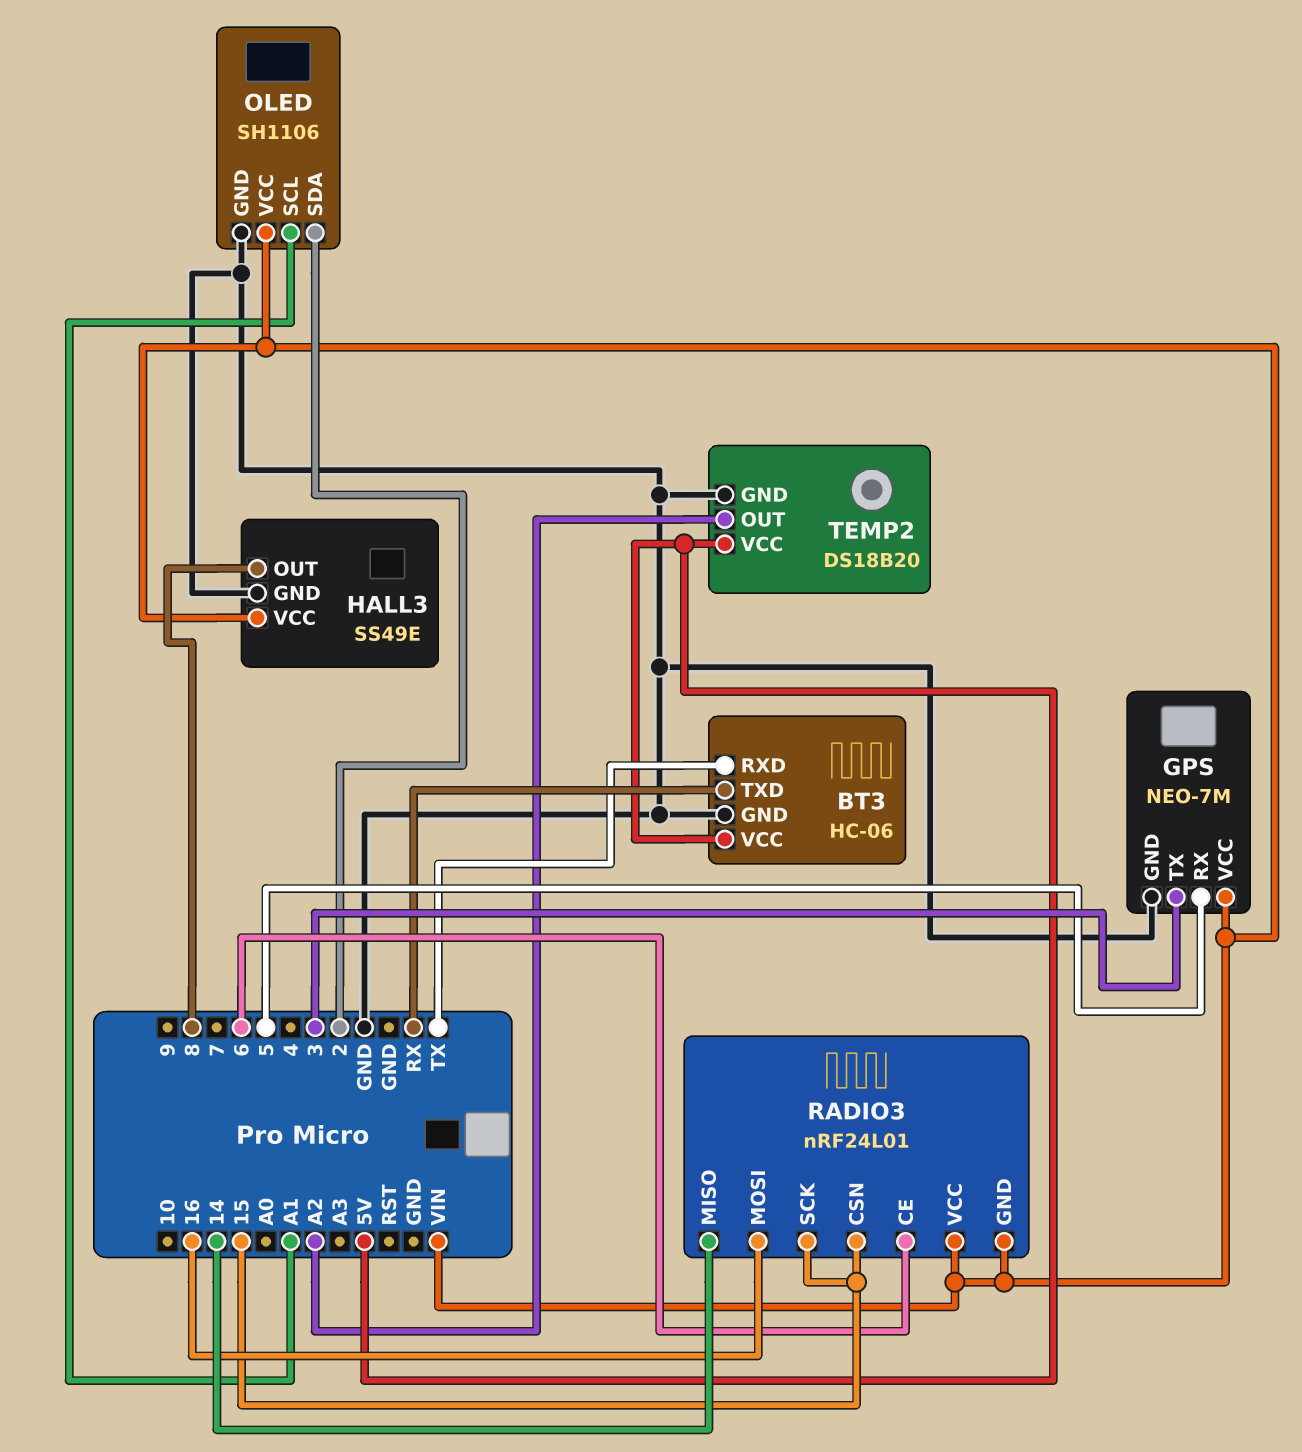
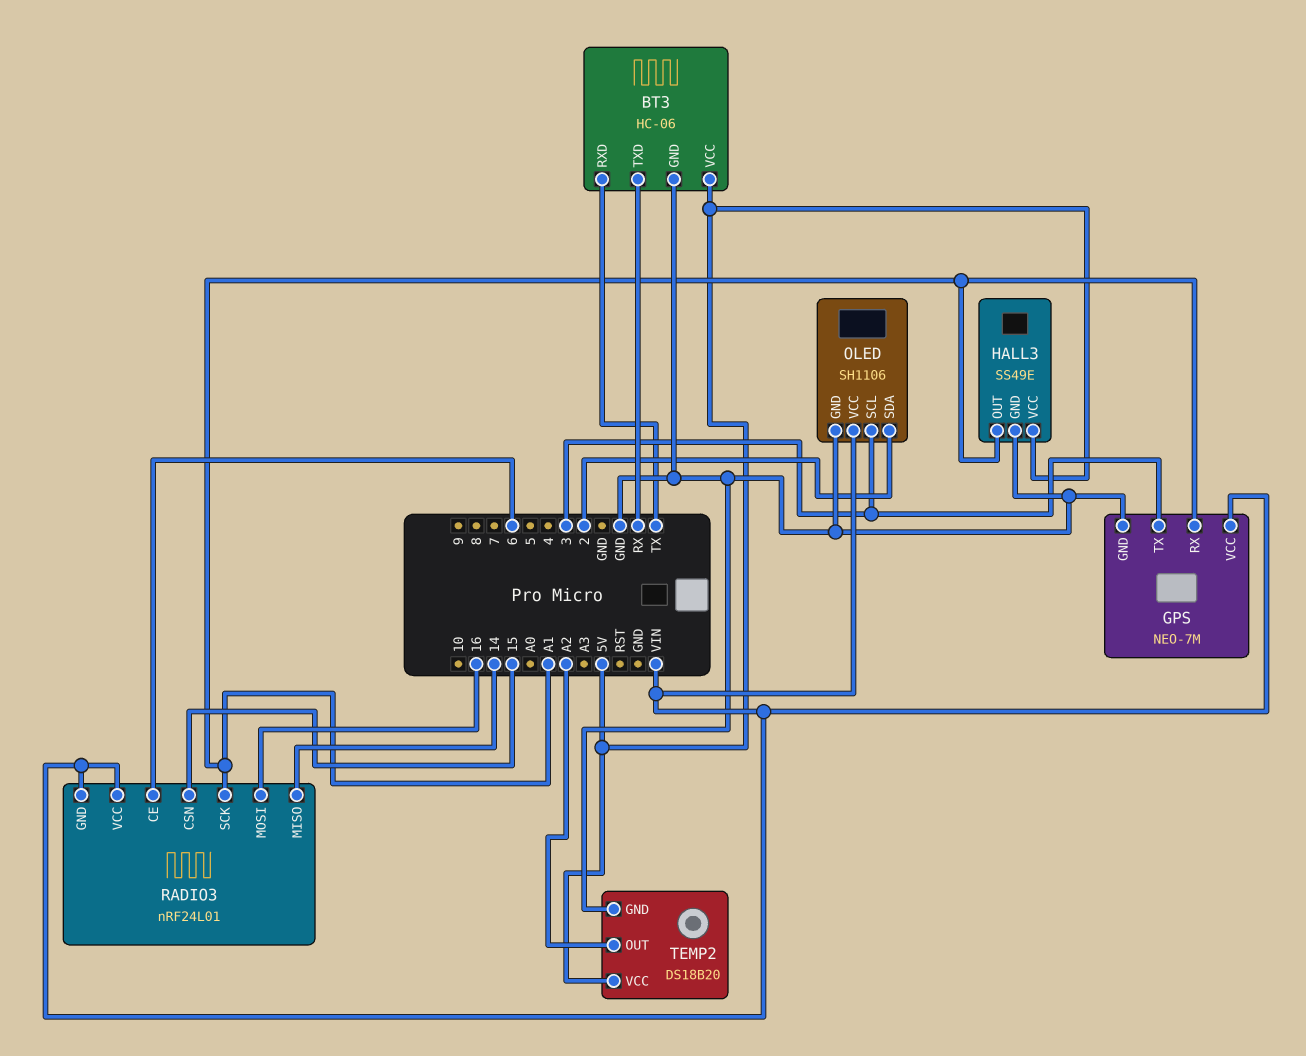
GPS pin RX: 5 -> A1
HALL3 pin OUT: 8 -> A1
HALL3 pin VCC: VIN -> 5V
OLED pin SCL: A1 -> 3
RADIO3 pin SCK: 15 -> A1

